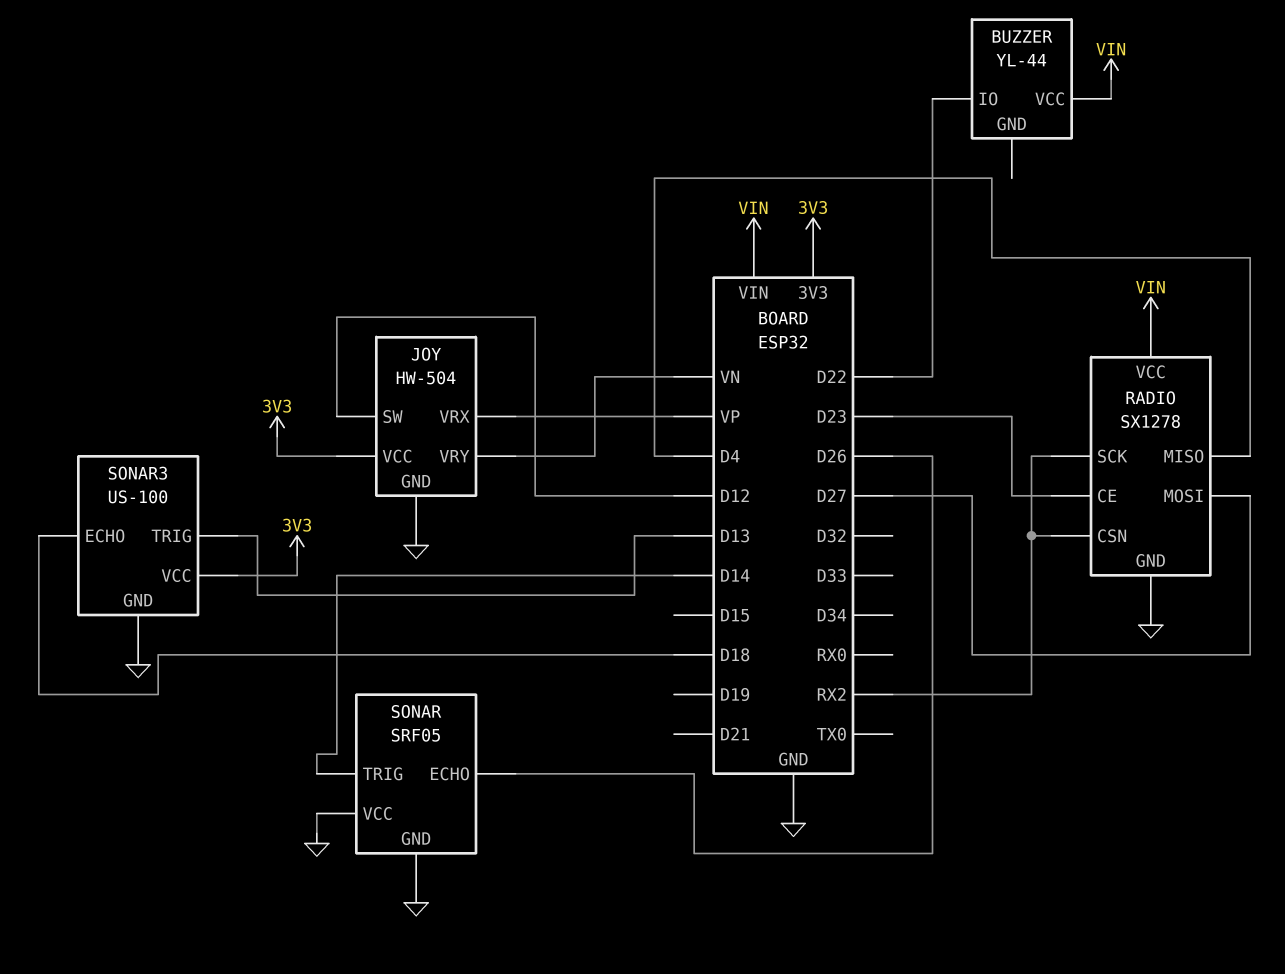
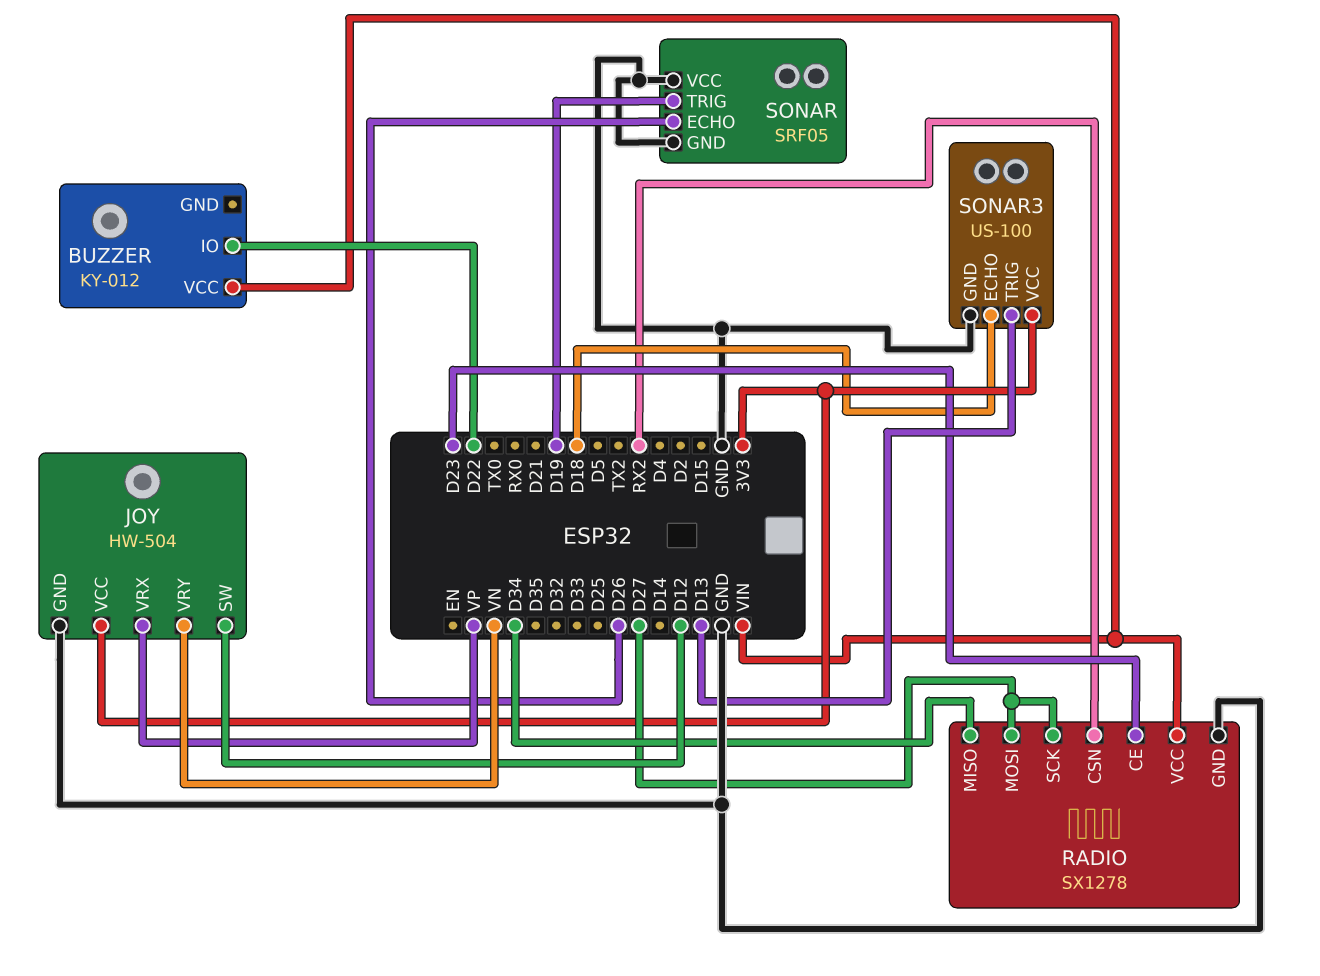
BUZZER: YL-44 -> KY-012
RADIO pin MISO: D4 -> D34
RADIO pin SCK: RX2 -> D27
SONAR pin TRIG: D14 -> D19

